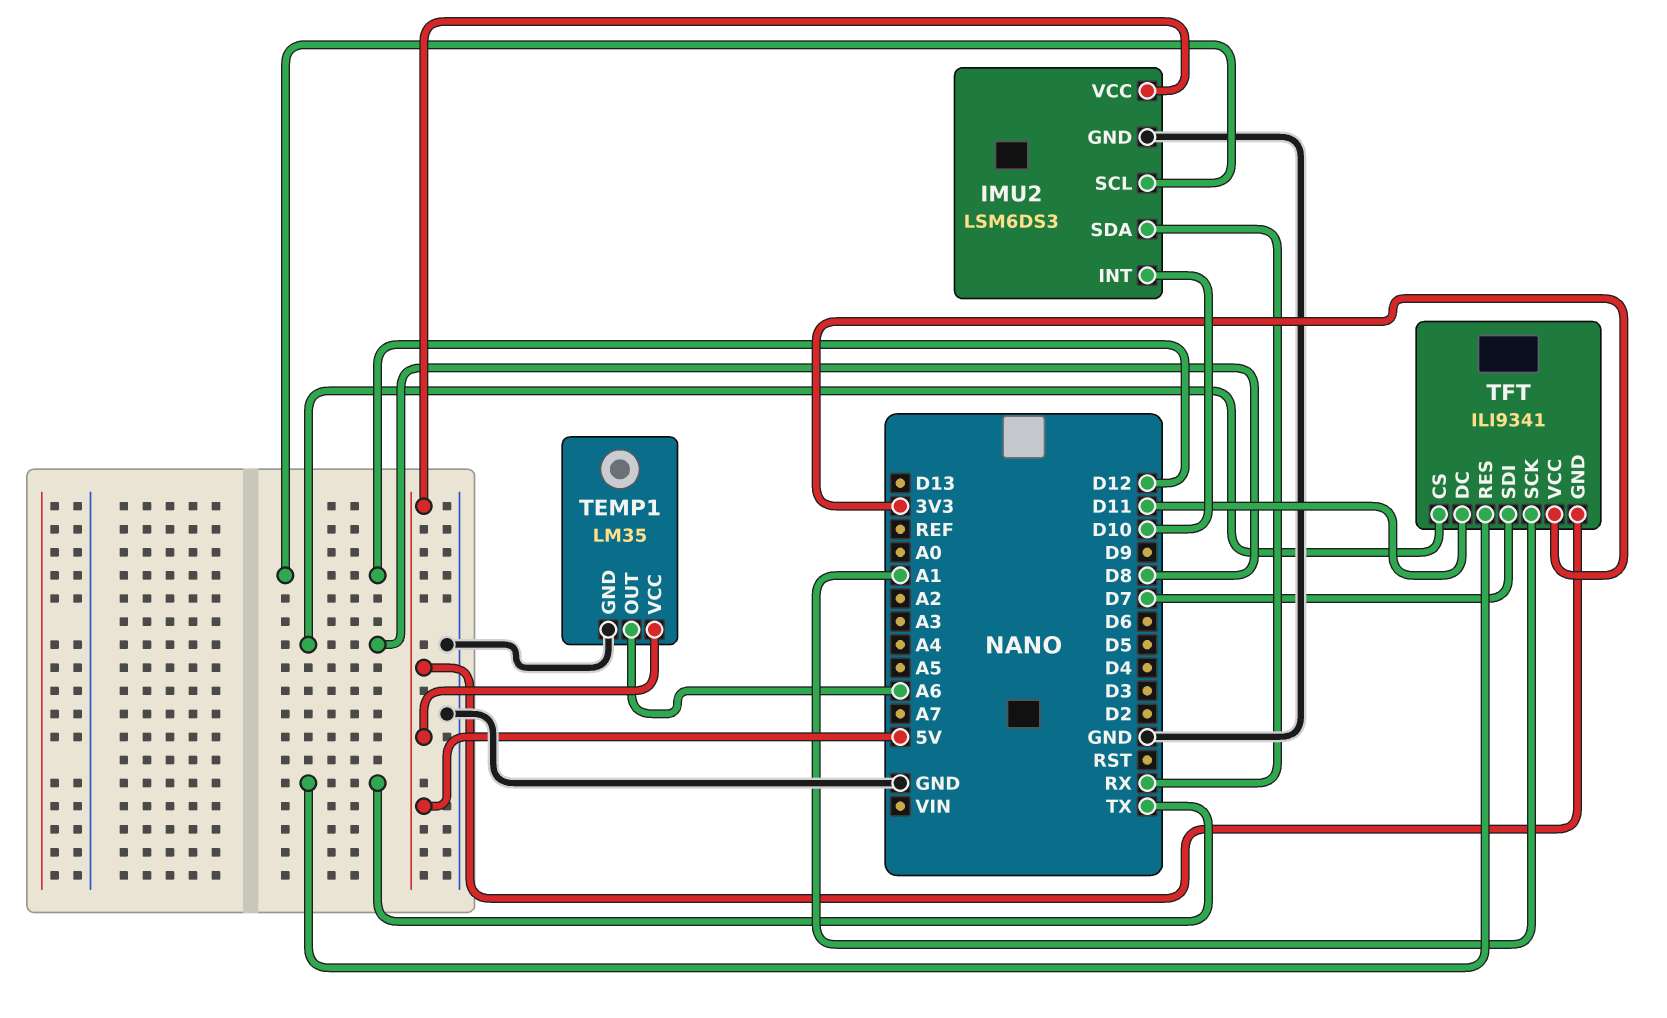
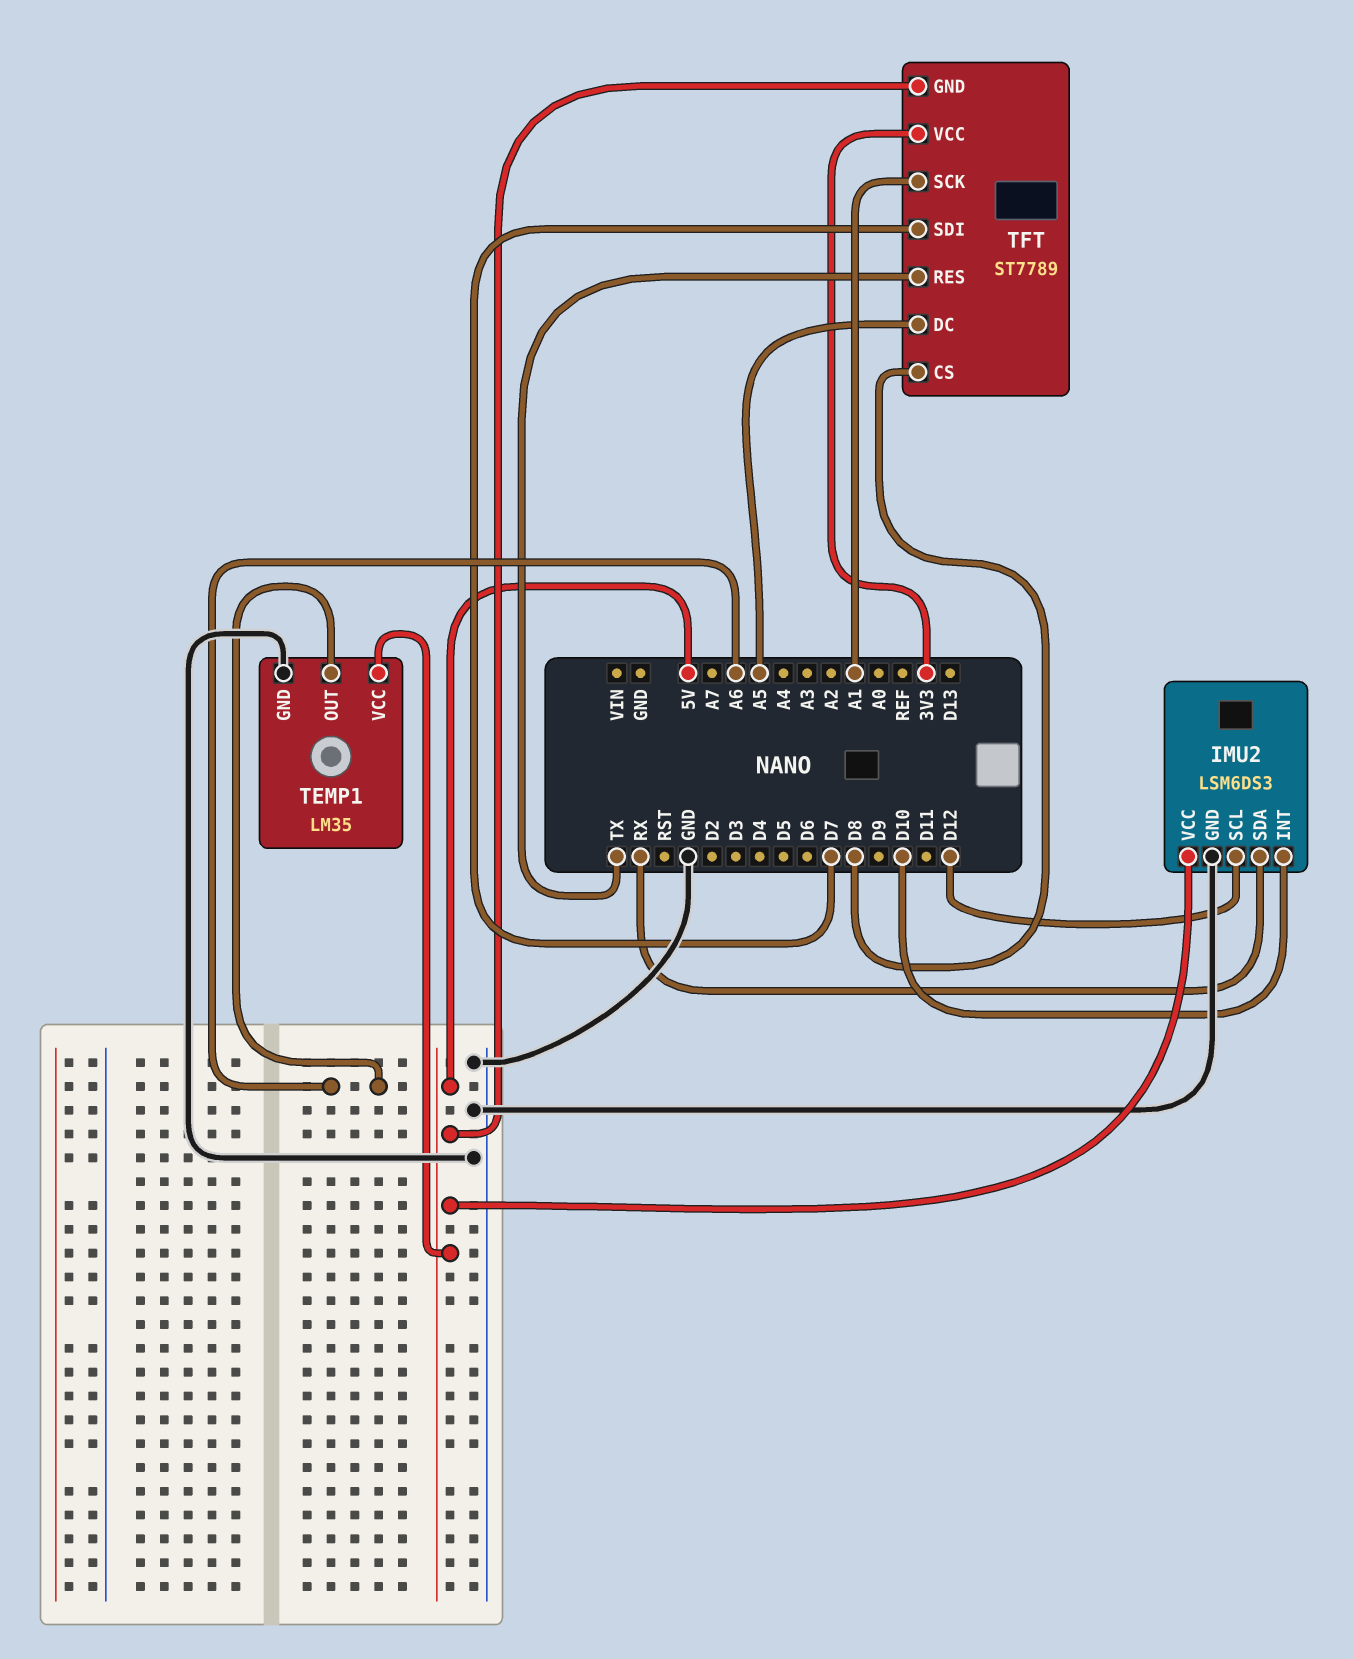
TFT: ILI9341 -> ST7789
TFT pin DC: D11 -> A5

